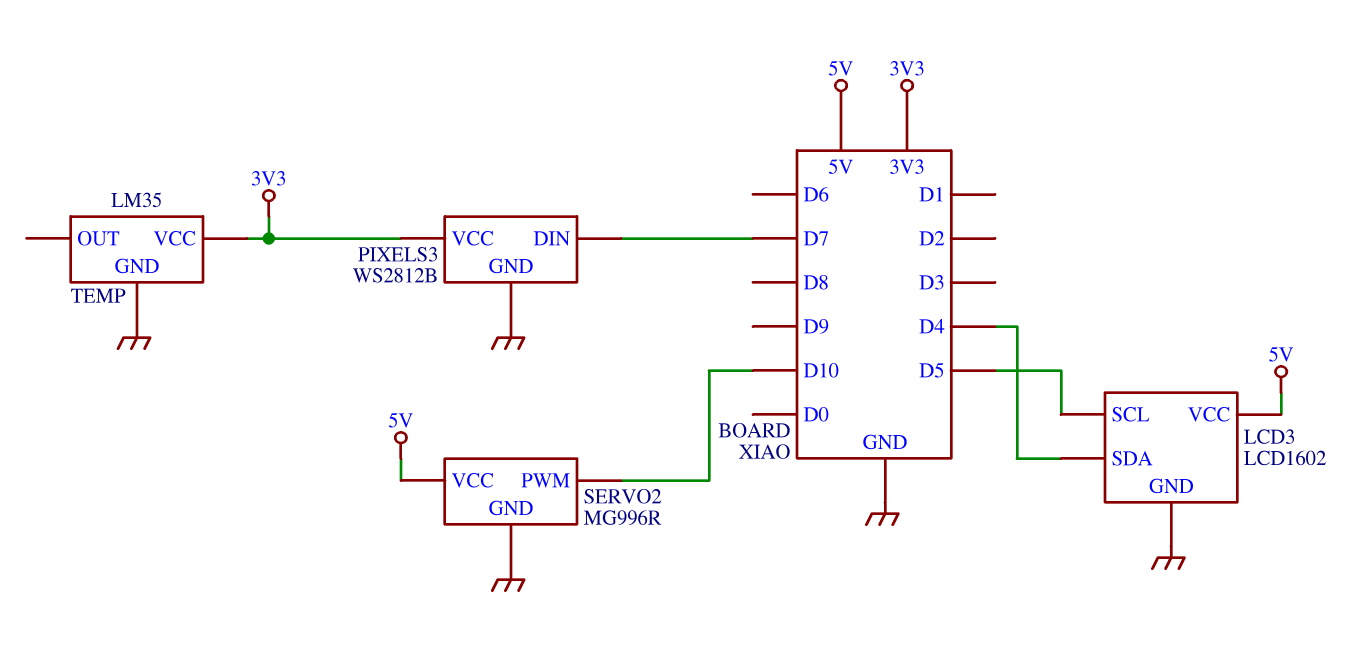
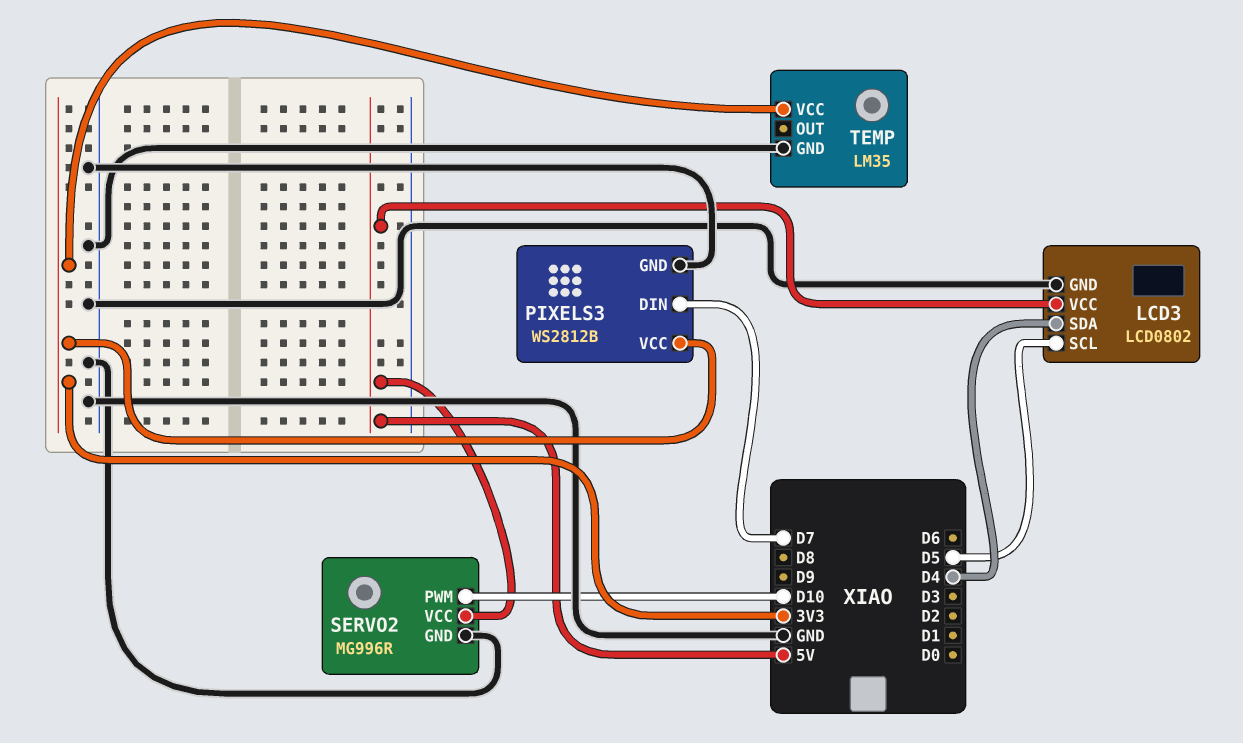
LCD3: LCD1602 -> LCD0802

